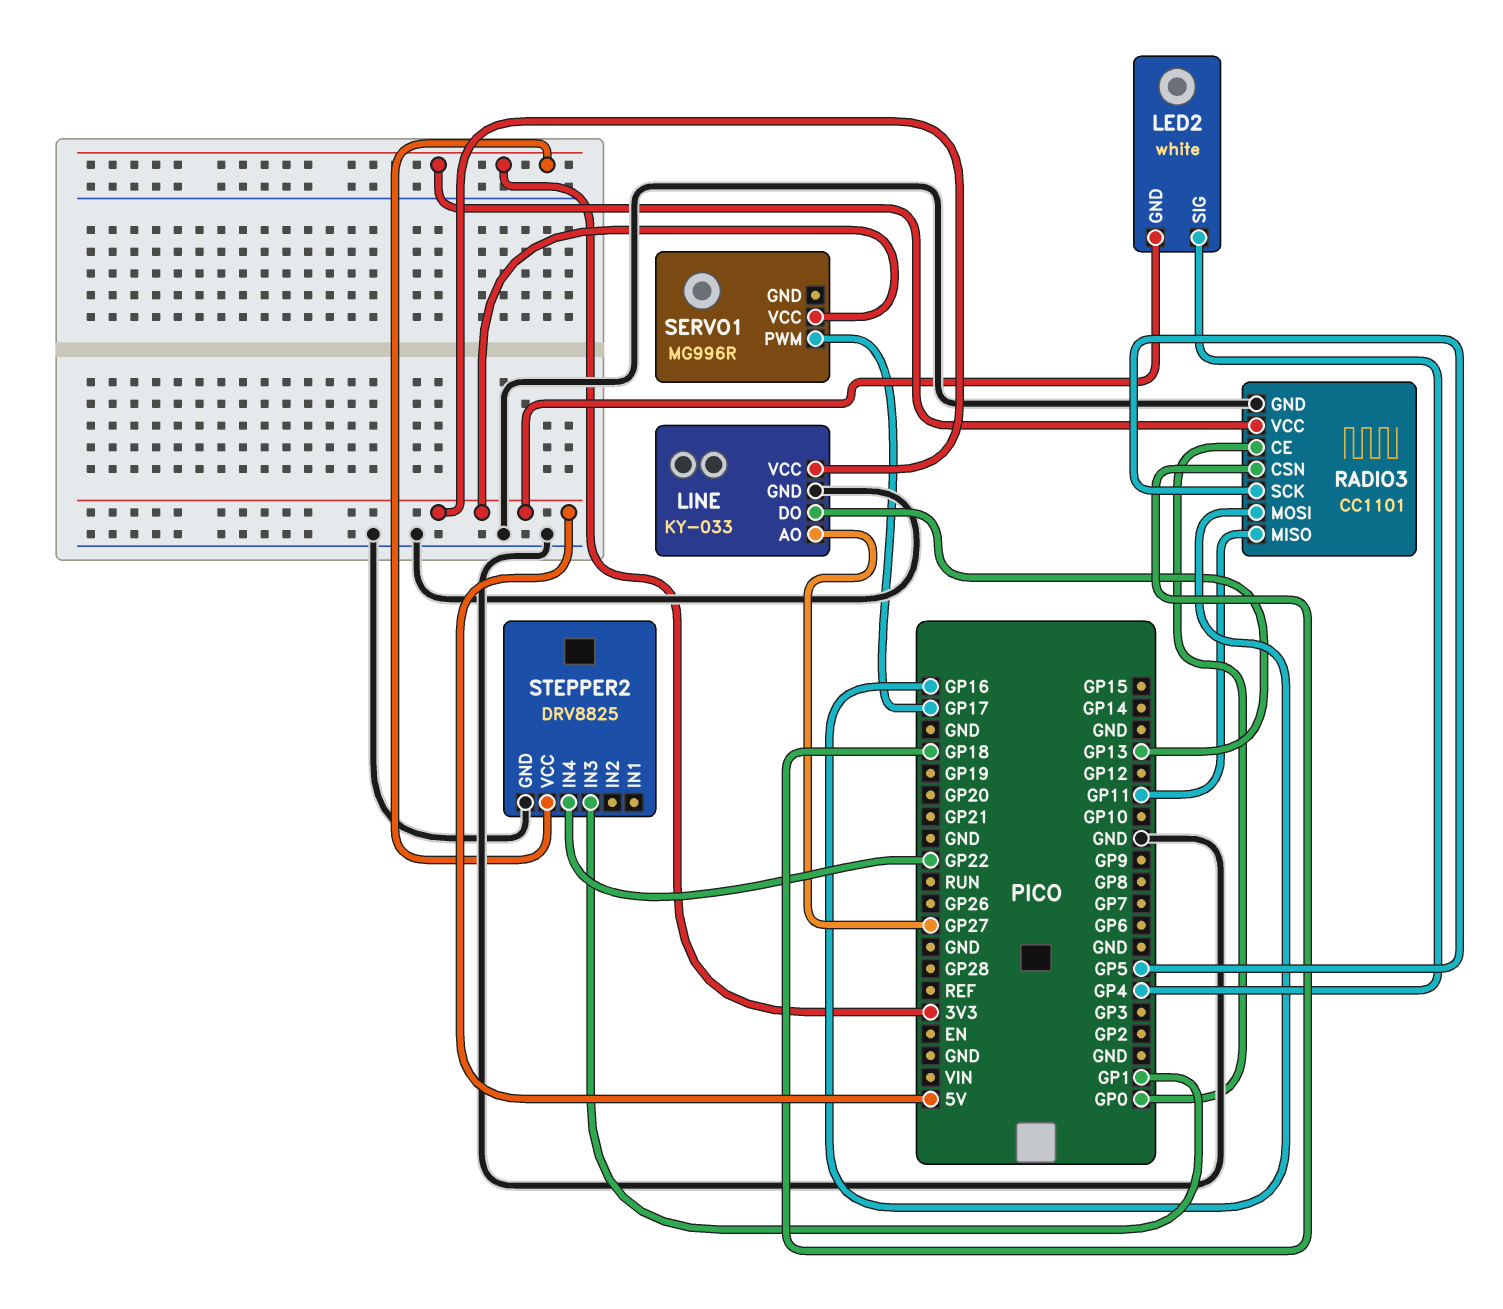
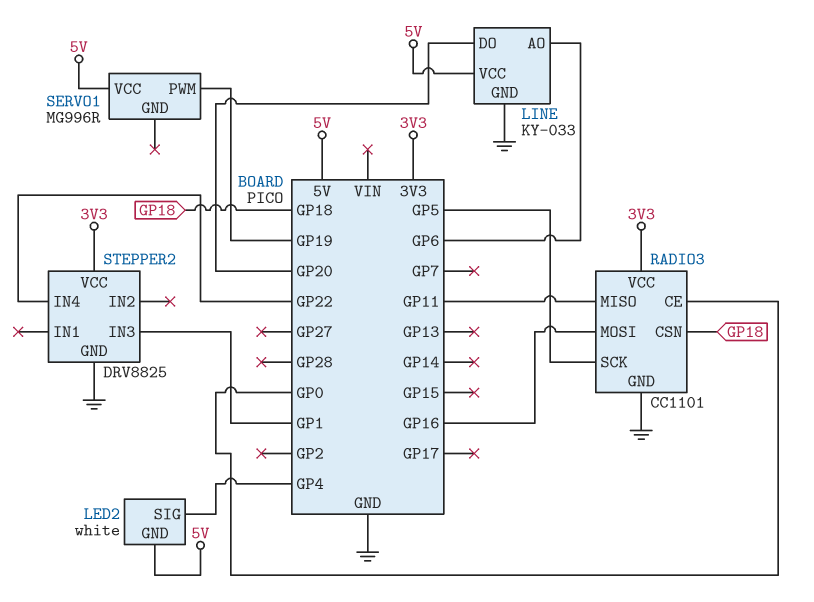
LINE pin AO: GP27 -> GP6
LINE pin DO: GP13 -> GP20
SERVO1 pin PWM: GP17 -> GP19

